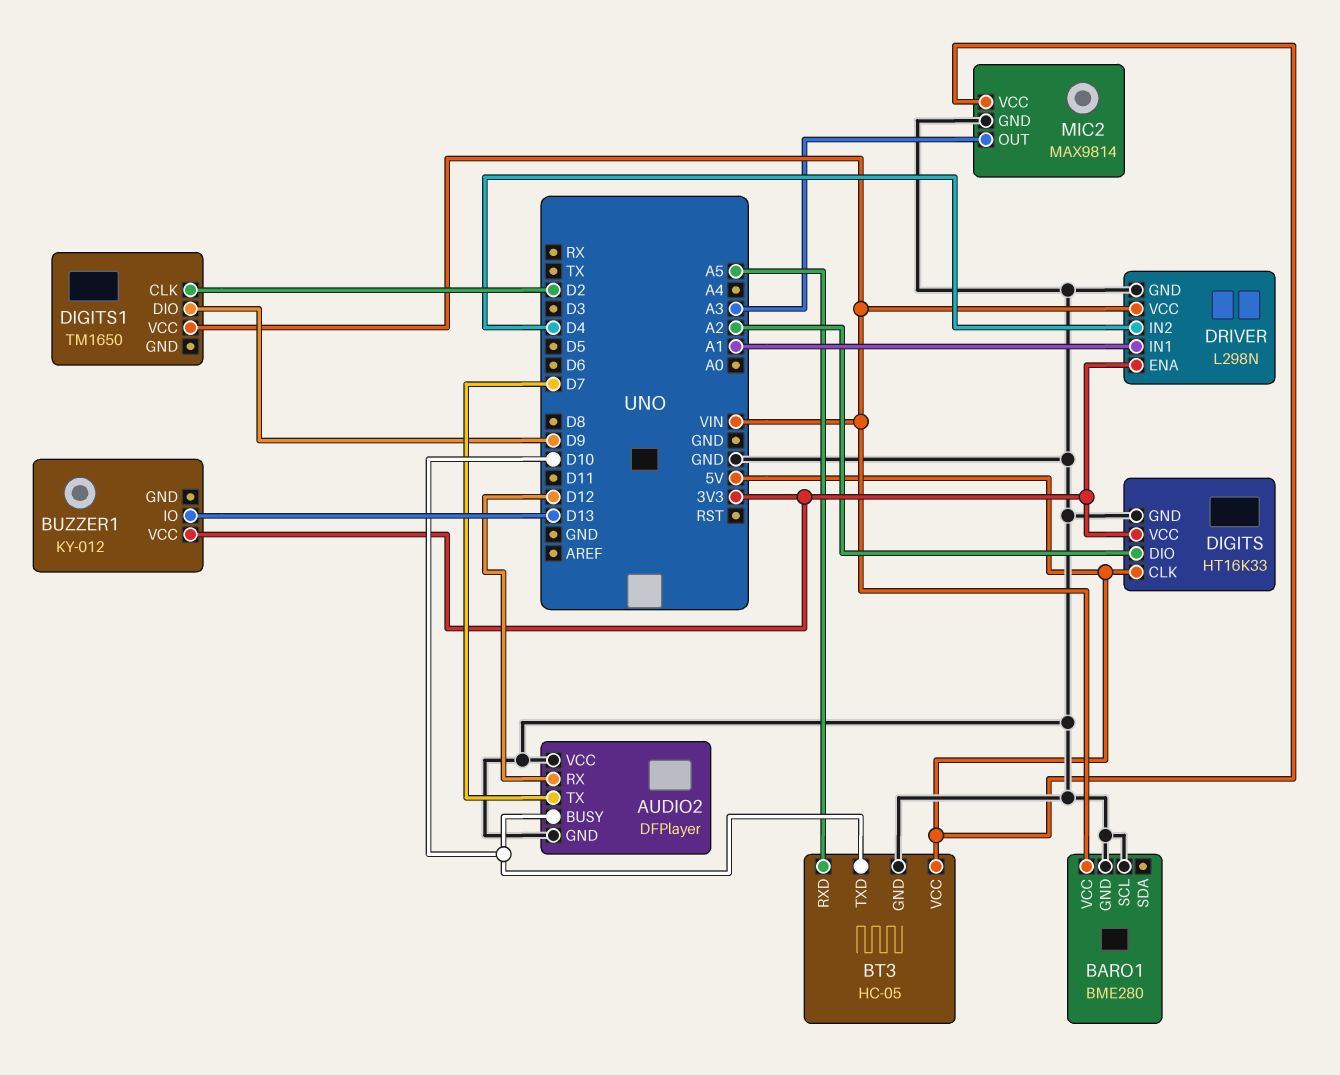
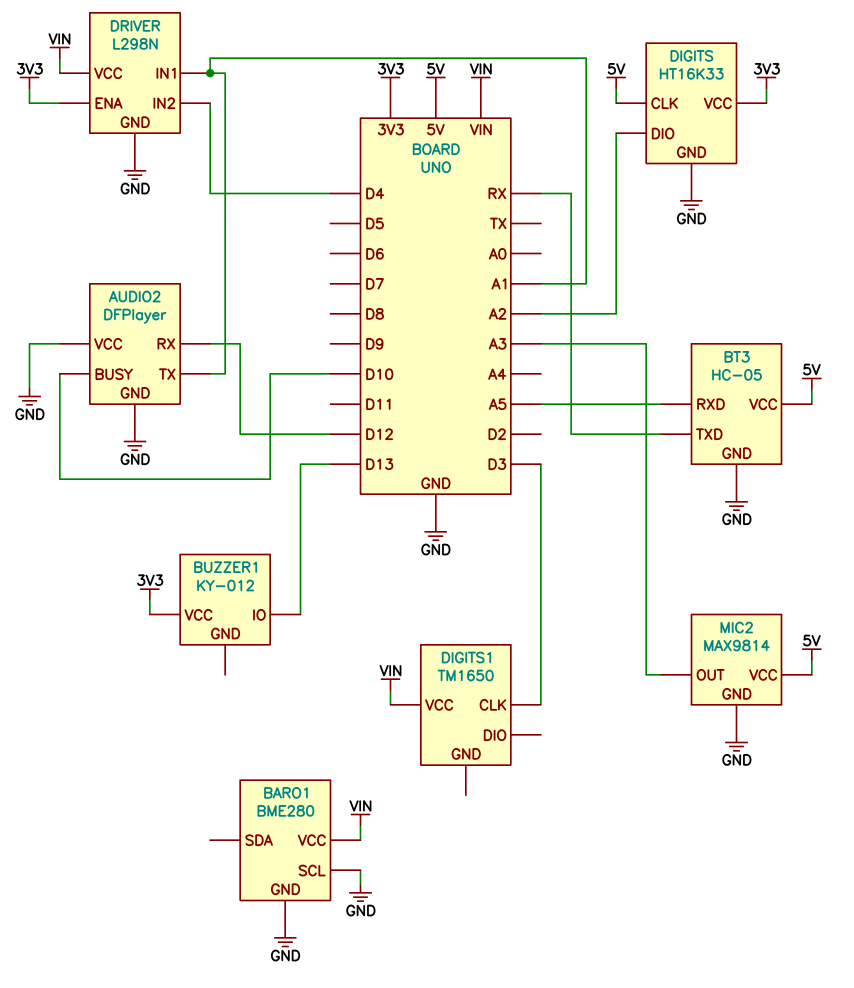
AUDIO2 pin TX: D7 -> A1
BT3 pin TXD: D10 -> RX
DIGITS1 pin CLK: D2 -> D3
DIGITS1 pin DIO: D9 -> none

